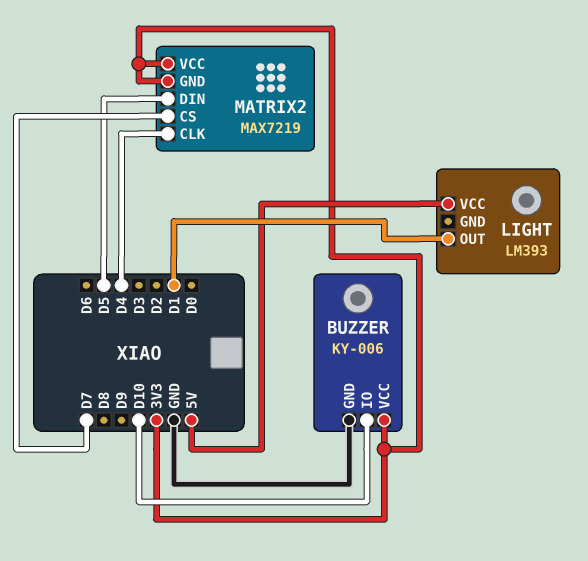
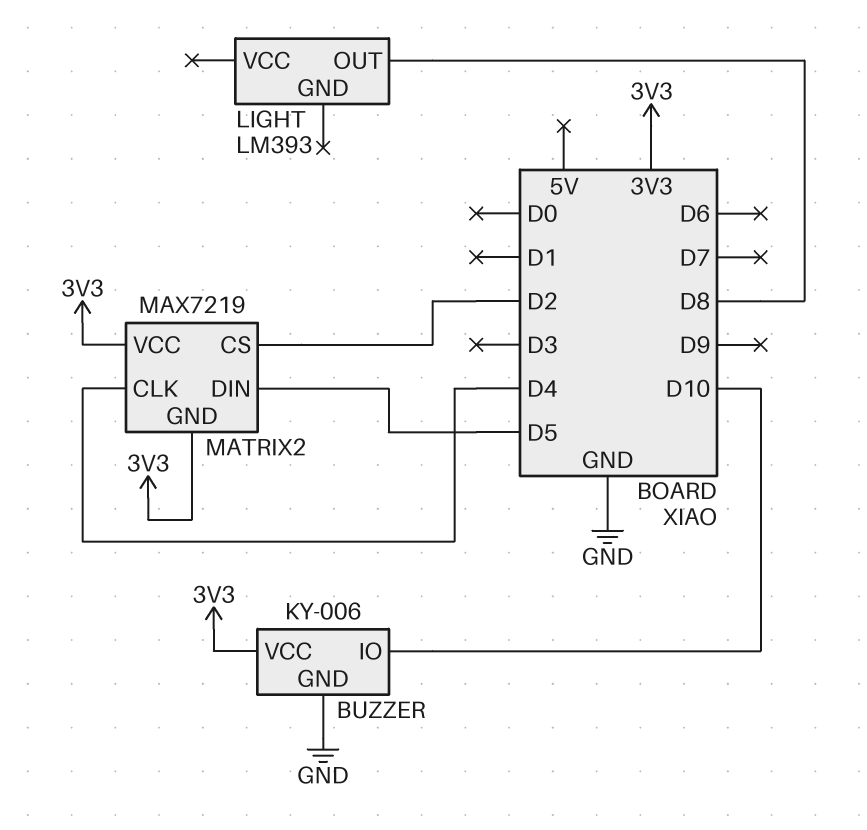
LIGHT pin OUT: D1 -> D8
LIGHT pin VCC: 5V -> none
MATRIX2 pin CS: D7 -> D2

